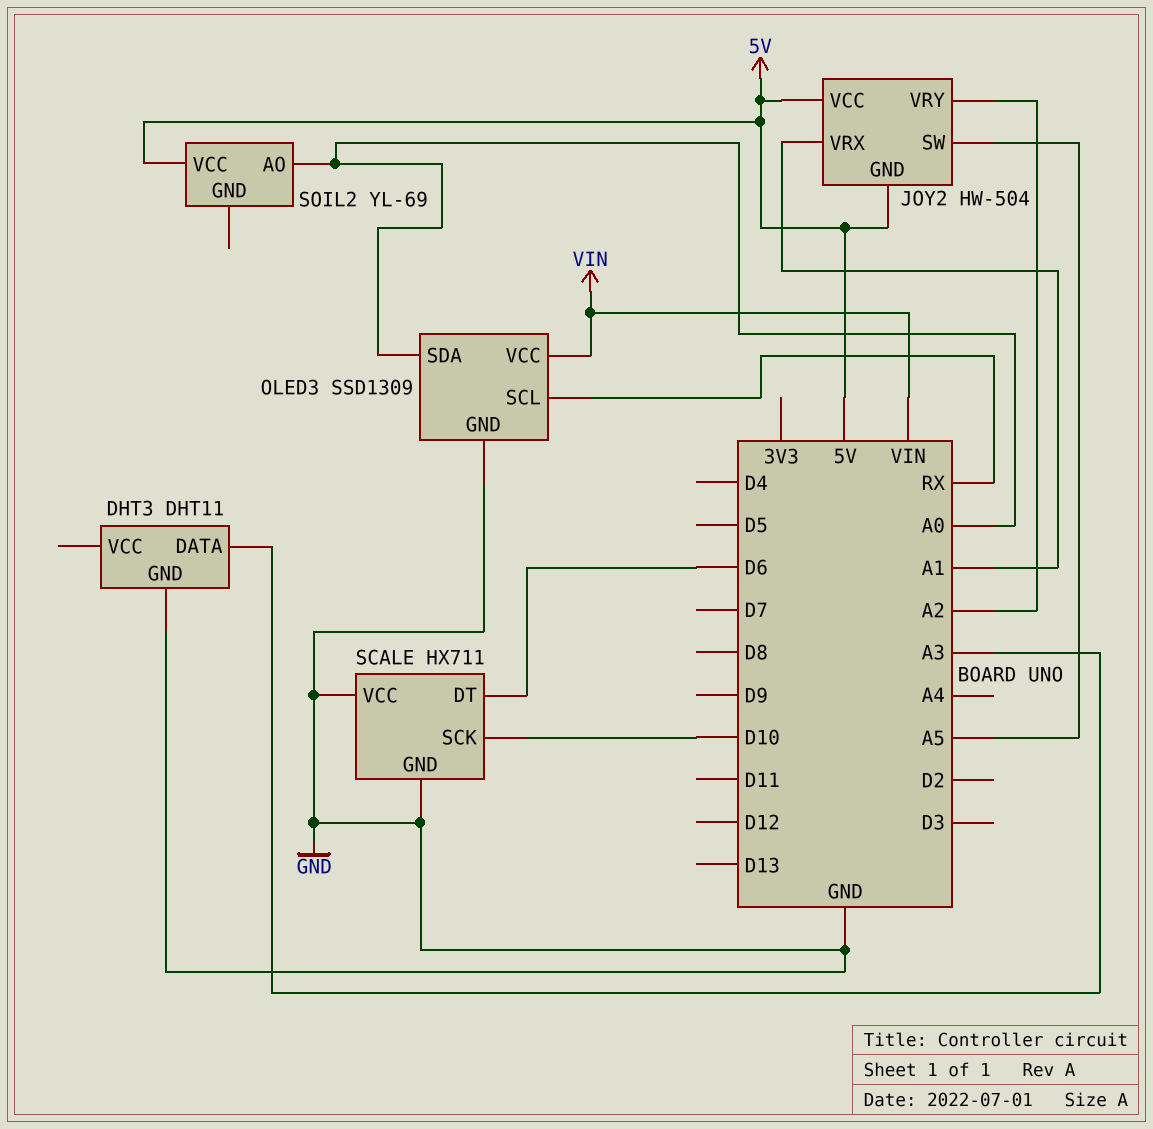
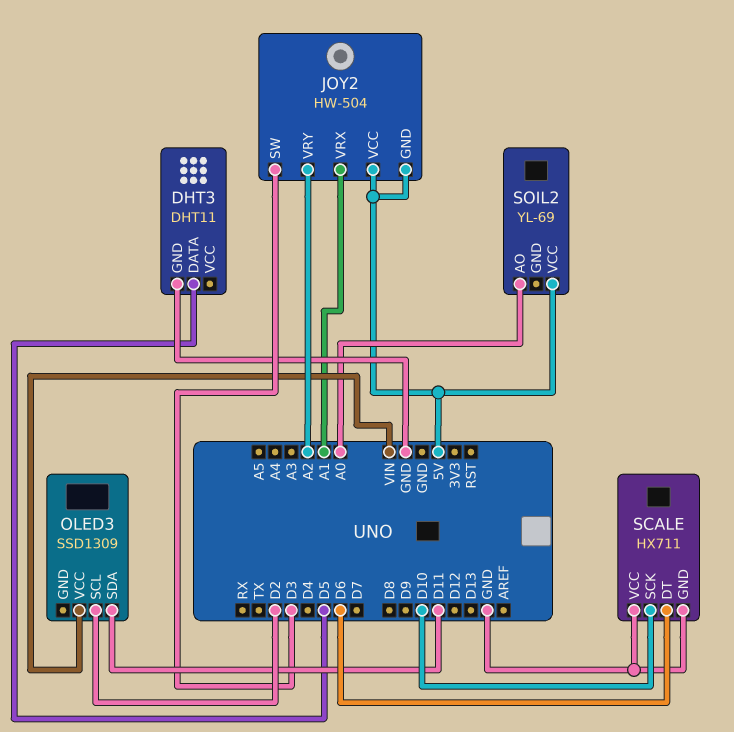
DHT3 pin DATA: A3 -> D5
JOY2 pin SW: A5 -> D3
OLED3 pin GND: GND -> none
OLED3 pin SCL: RX -> D2
OLED3 pin SDA: A0 -> D11

